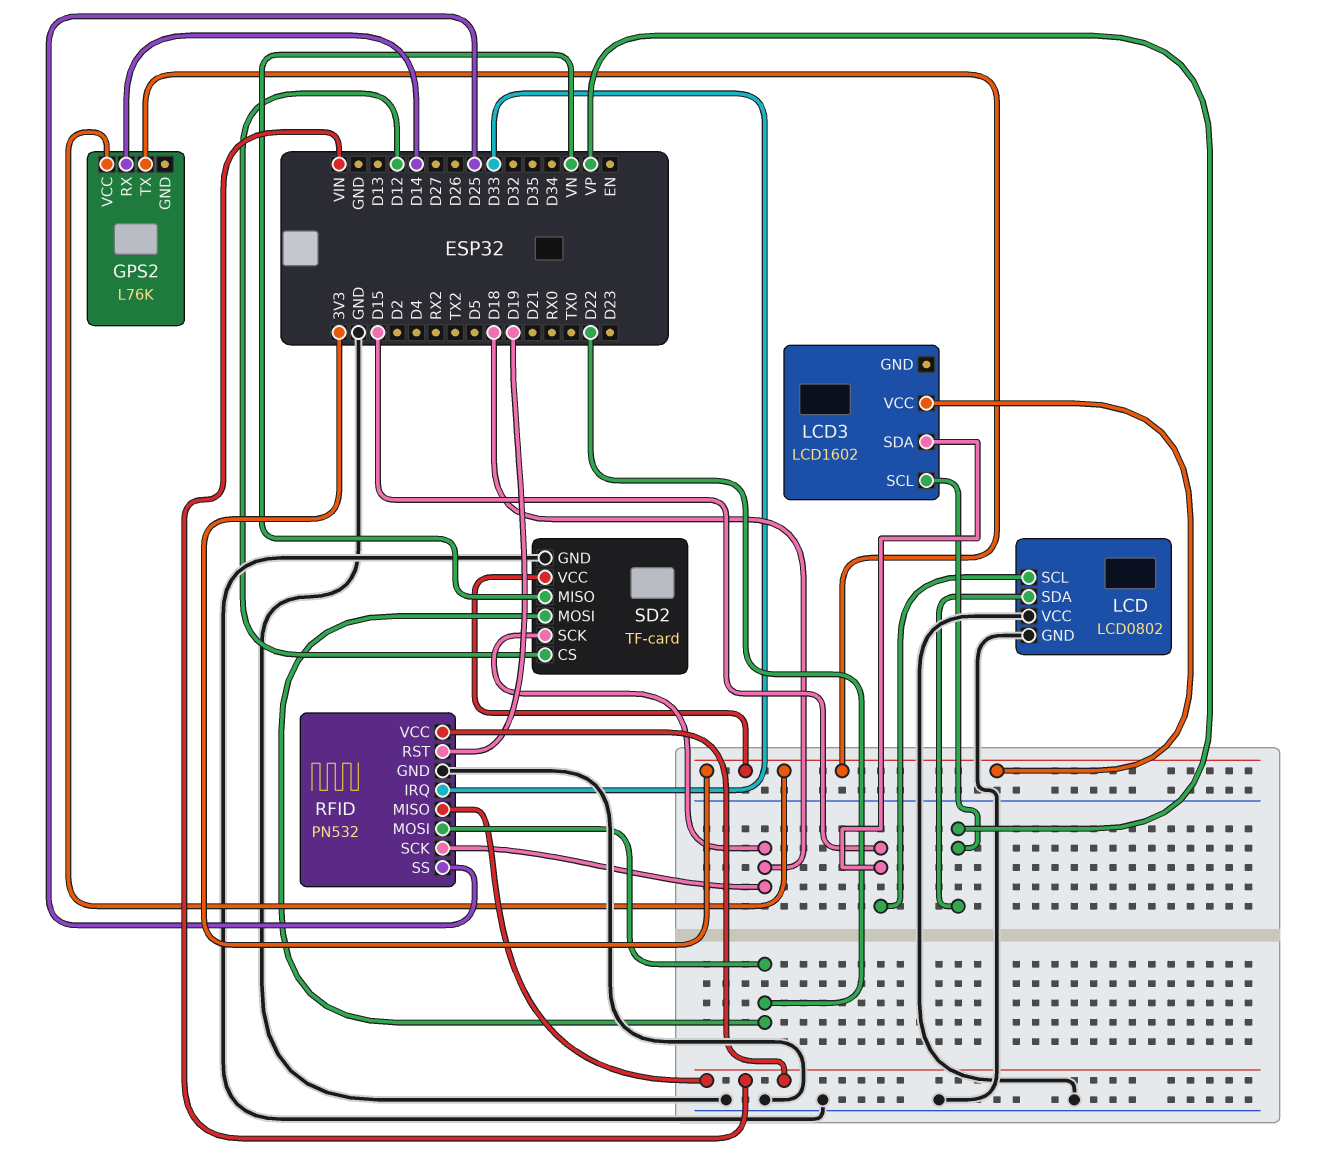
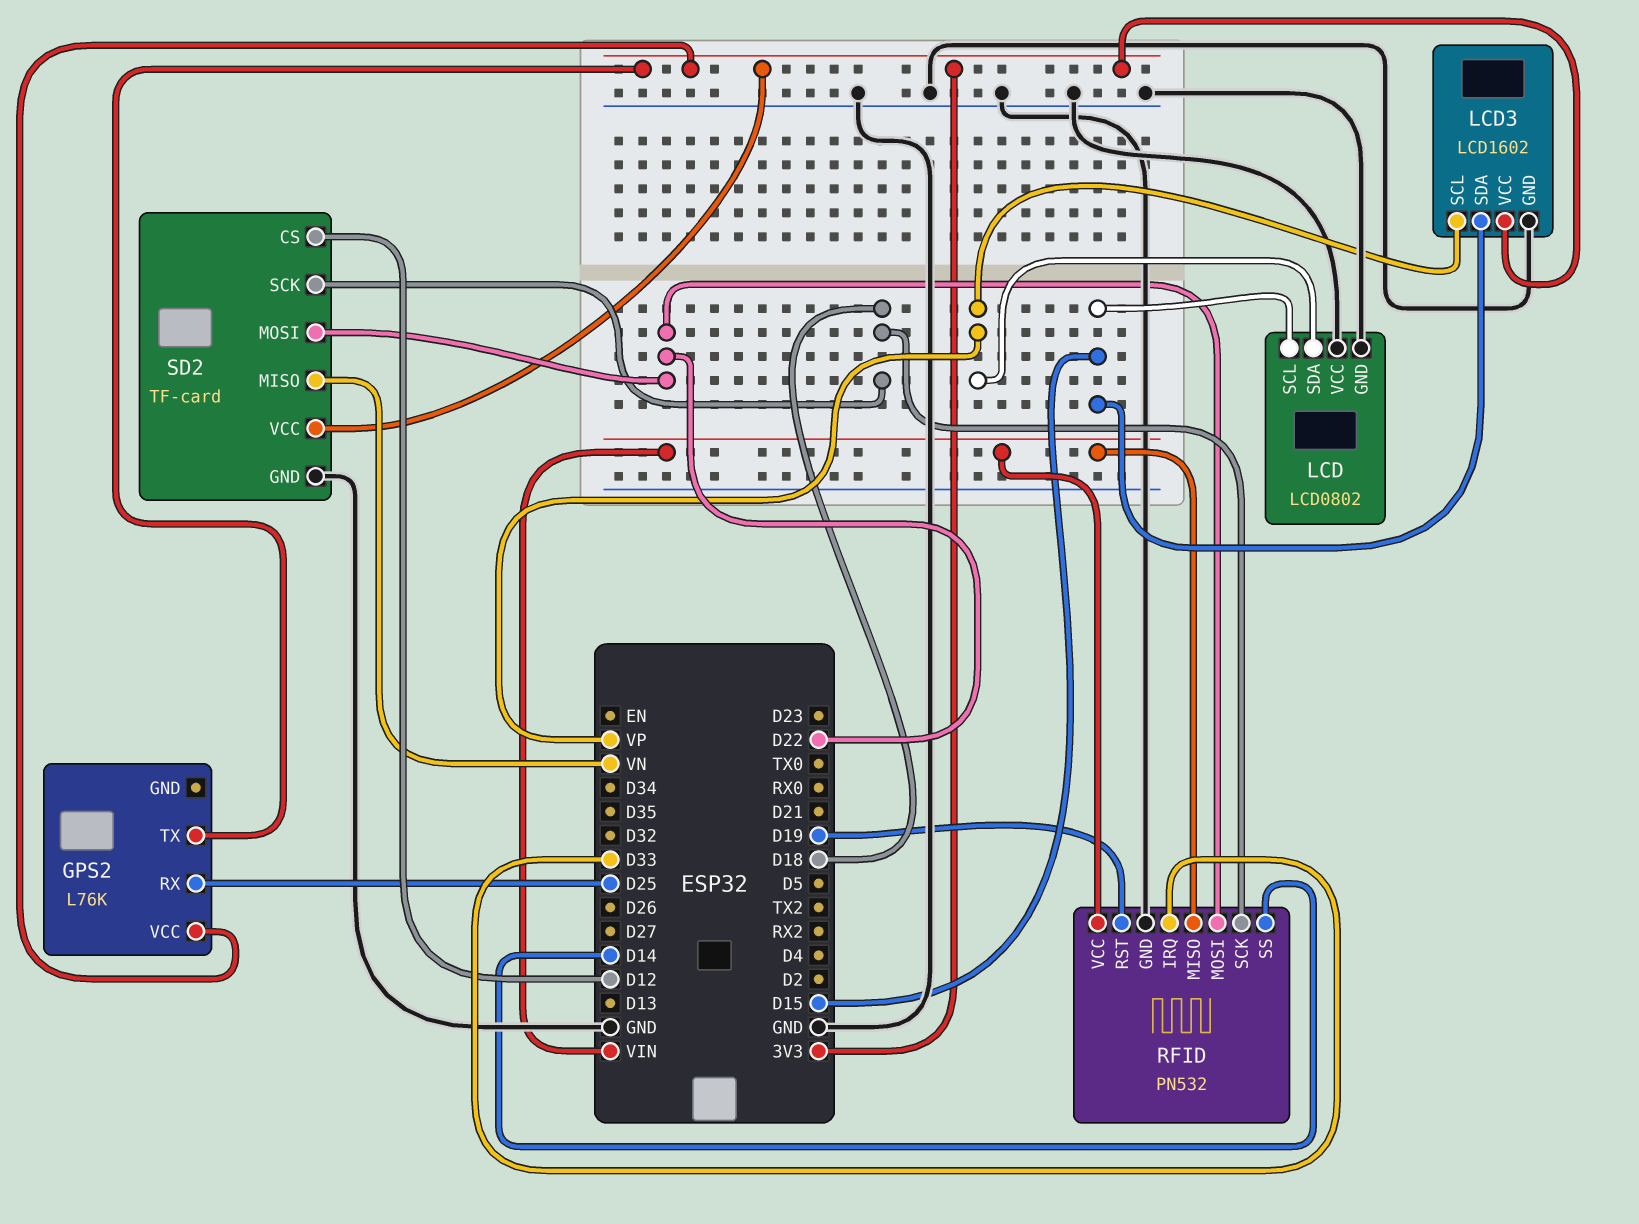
GPS2 pin RX: D14 -> D25
LCD3 pin GND: none -> GND
RFID pin SS: D25 -> D14

